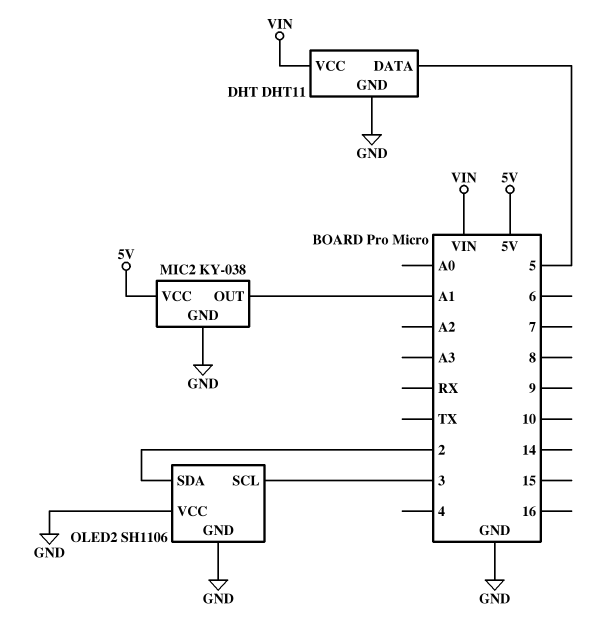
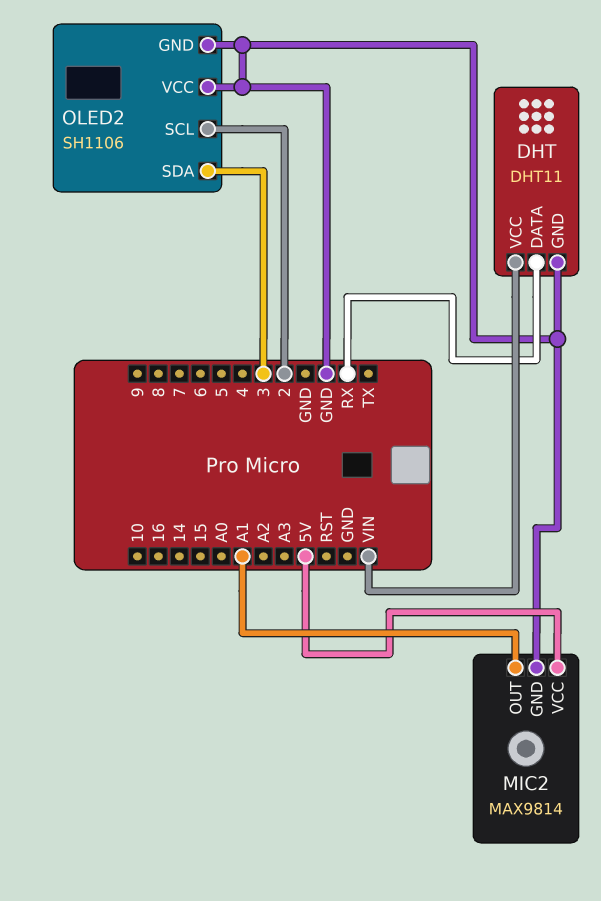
DHT pin DATA: 5 -> RX
MIC2: KY-038 -> MAX9814
OLED2 pin SCL: 3 -> 2
OLED2 pin SDA: 2 -> 3

